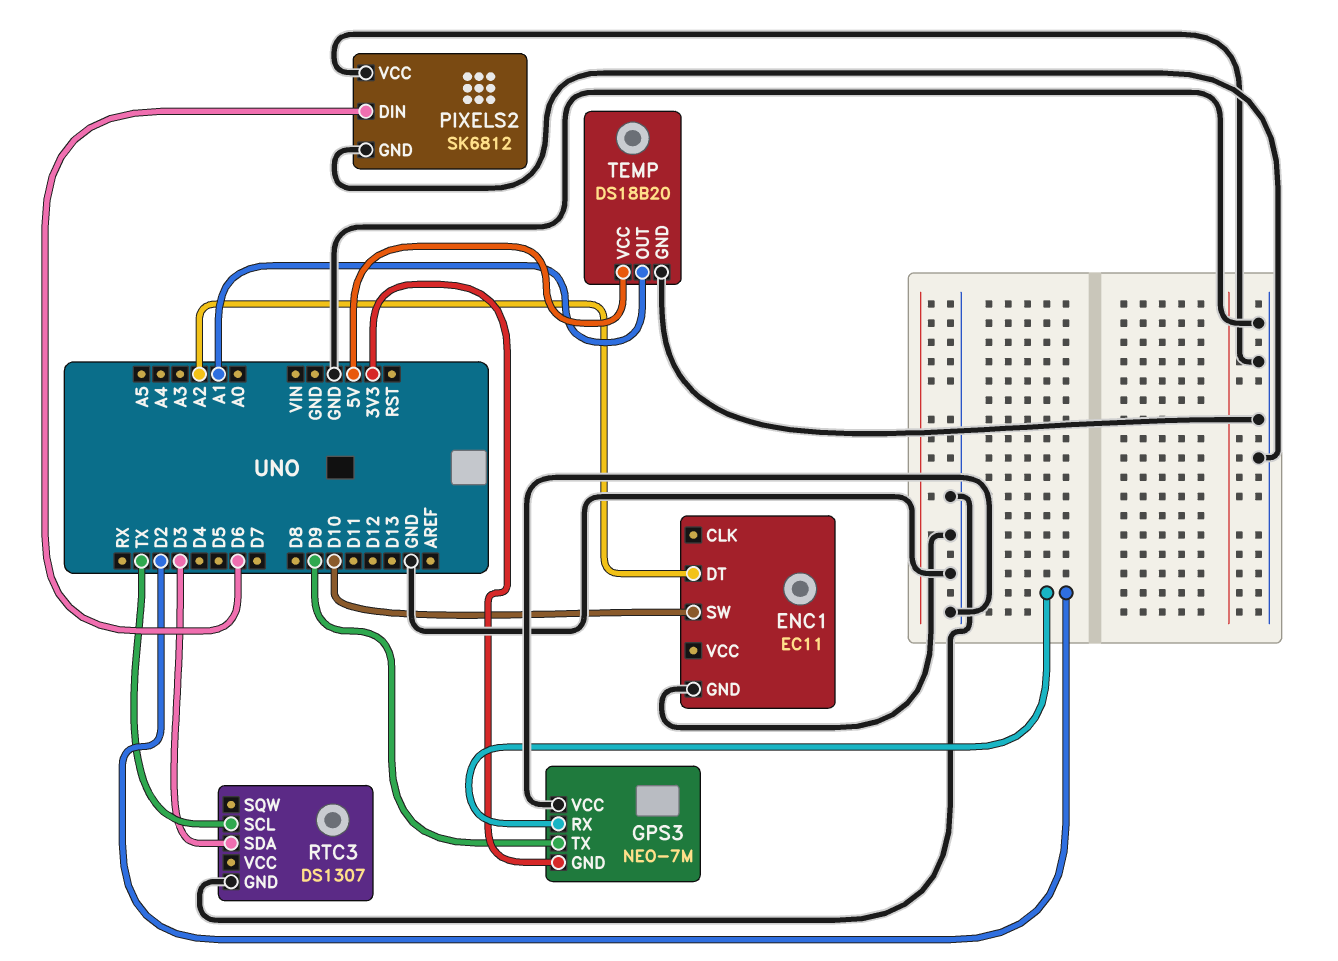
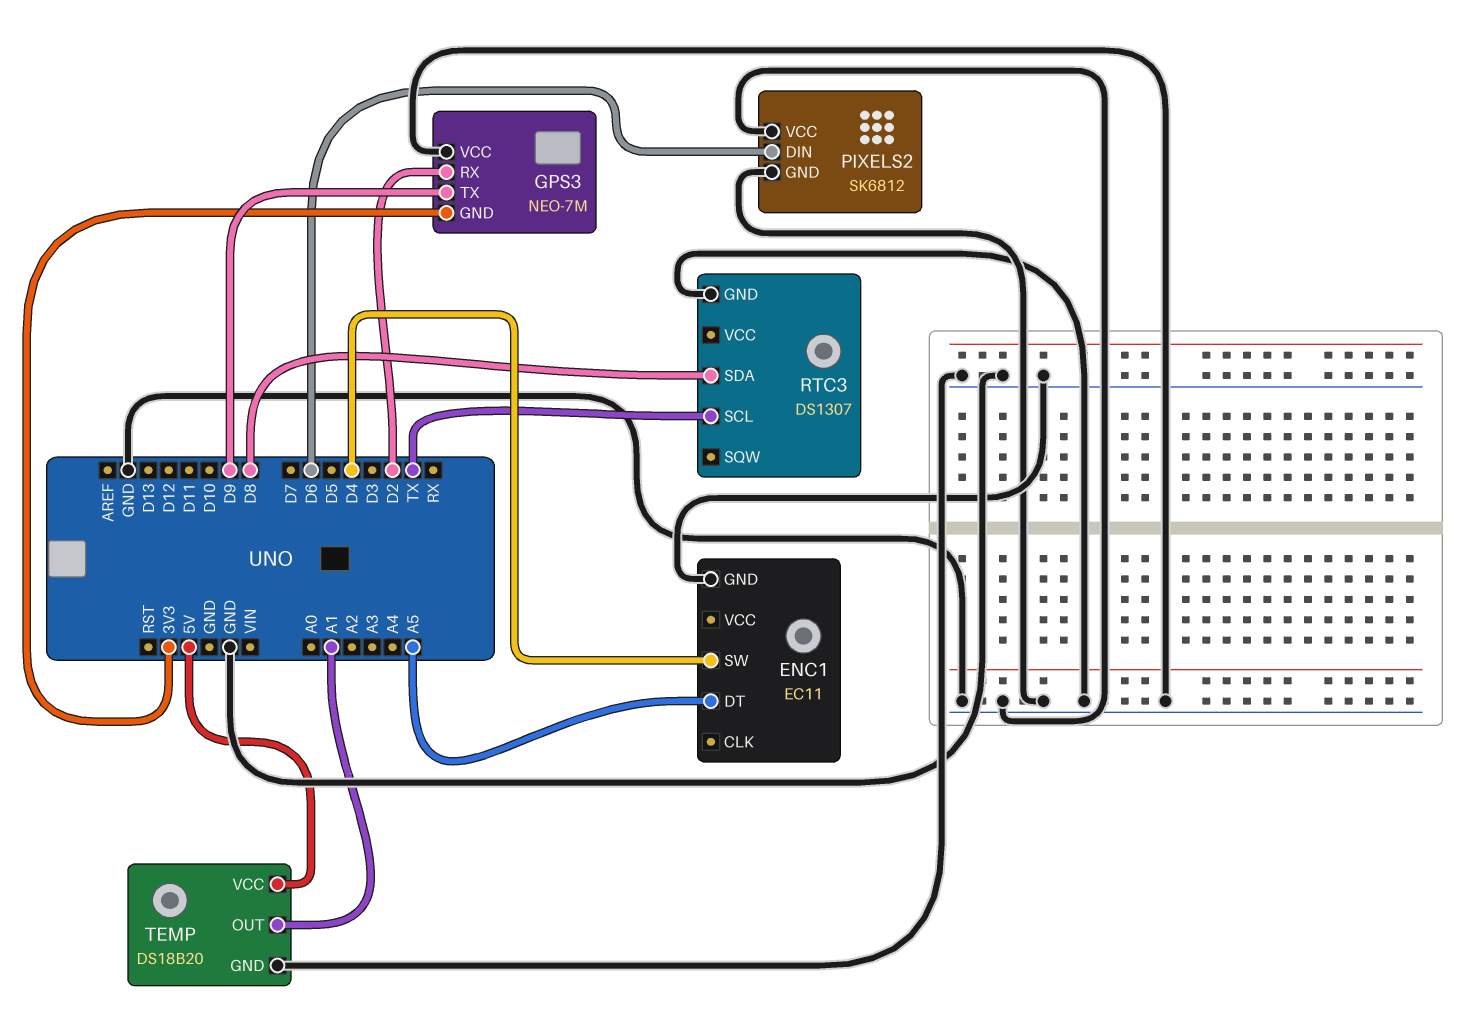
ENC1 pin DT: A2 -> A5
ENC1 pin SW: D10 -> D4
RTC3 pin SDA: D3 -> D8

